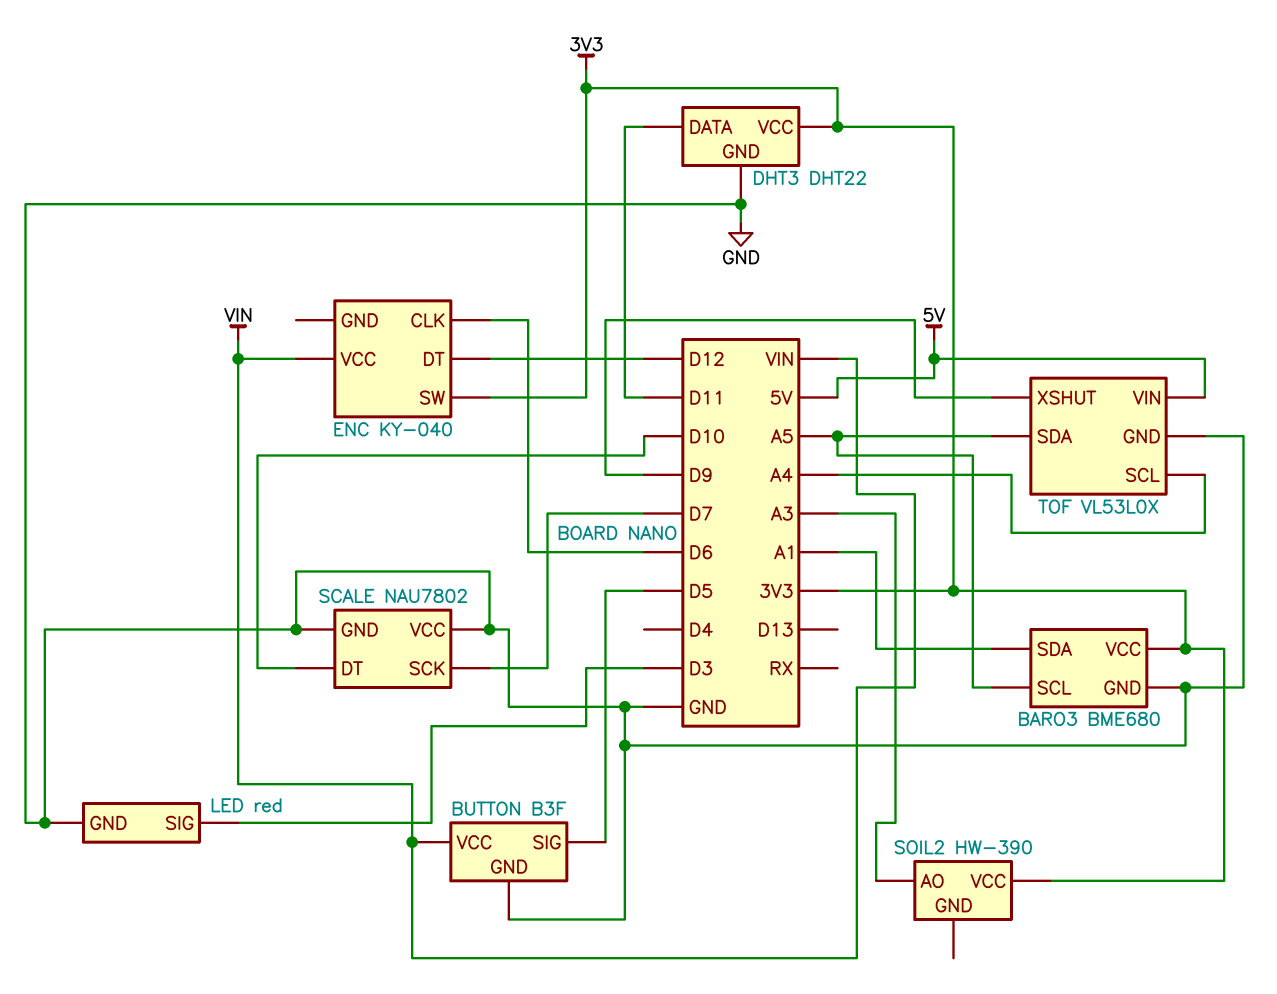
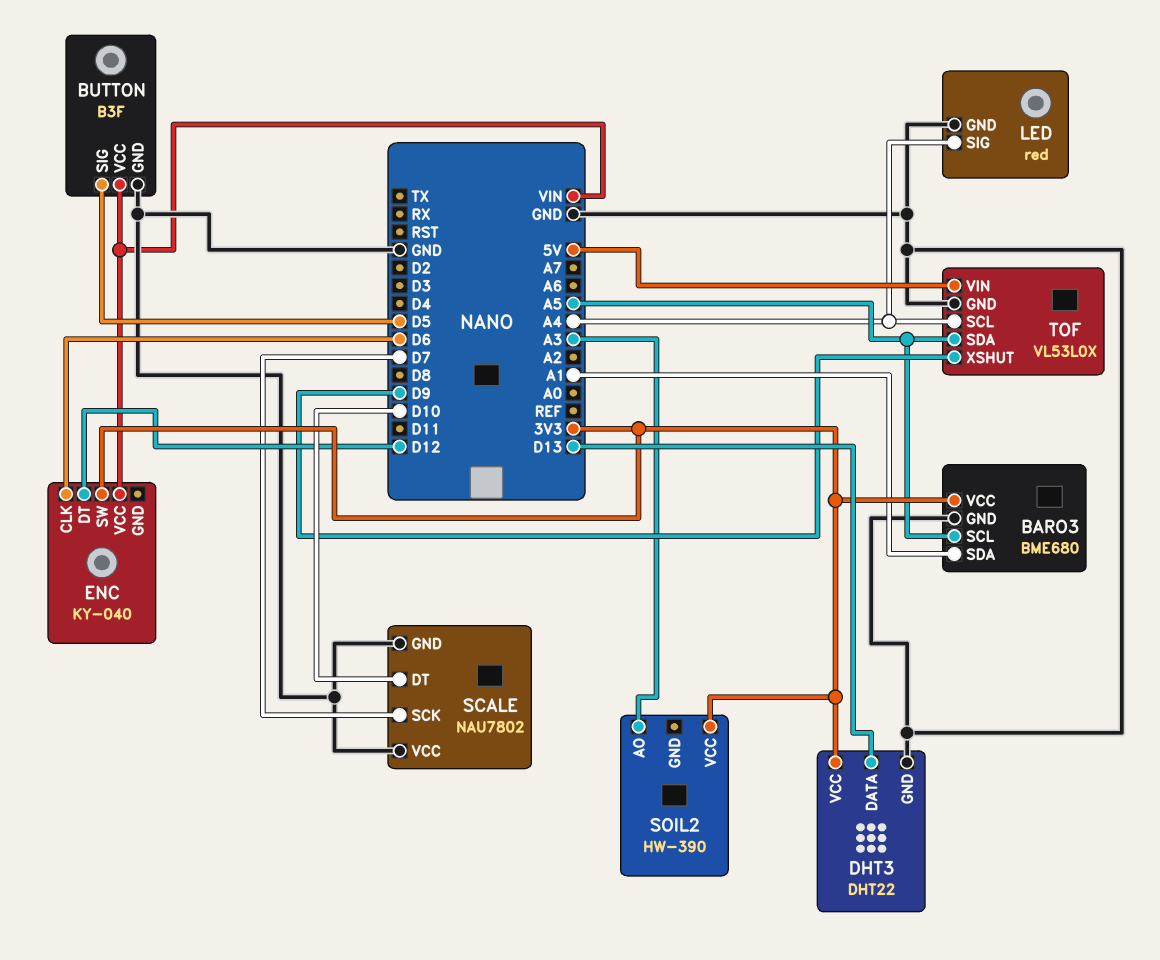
DHT3 pin DATA: D11 -> D13
LED pin SIG: D3 -> A4

